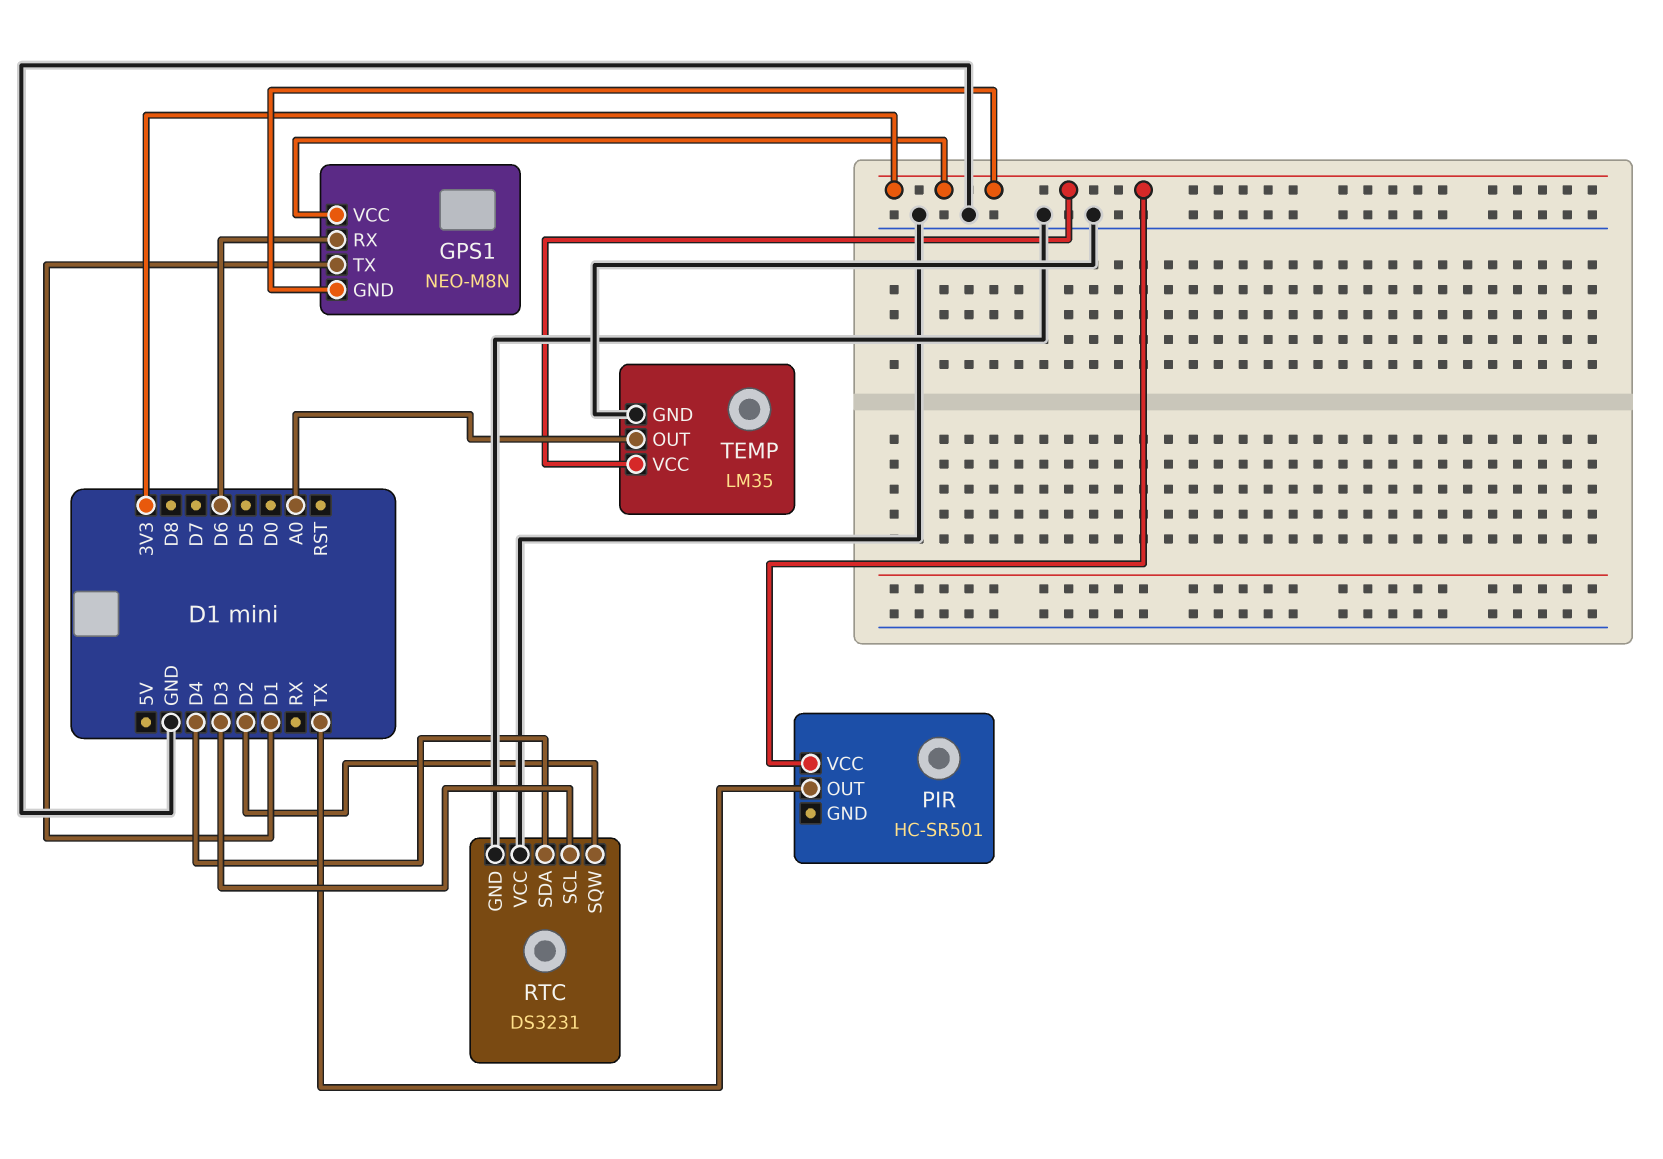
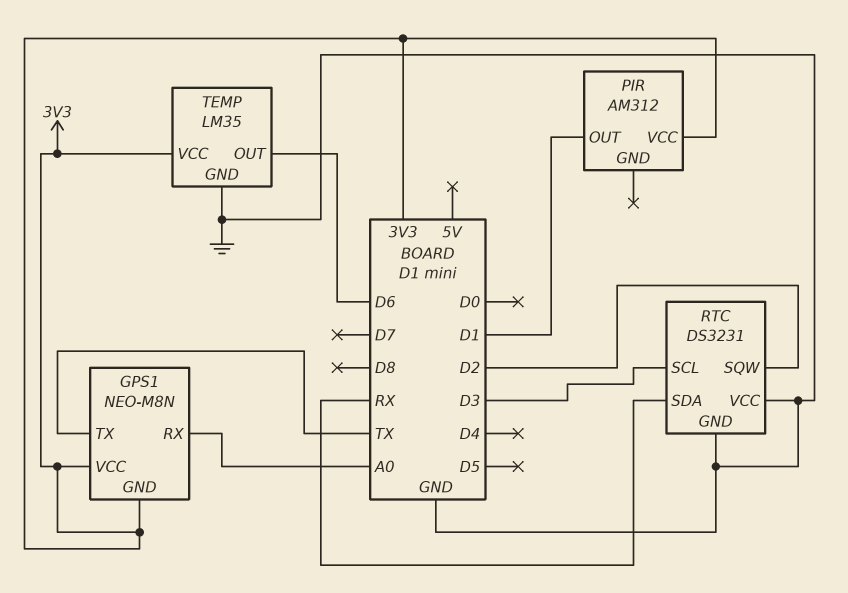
GPS1 pin RX: D6 -> A0
GPS1 pin TX: D1 -> TX
PIR: HC-SR501 -> AM312
PIR pin OUT: TX -> D1
RTC pin SDA: D4 -> RX
TEMP pin OUT: A0 -> D6

